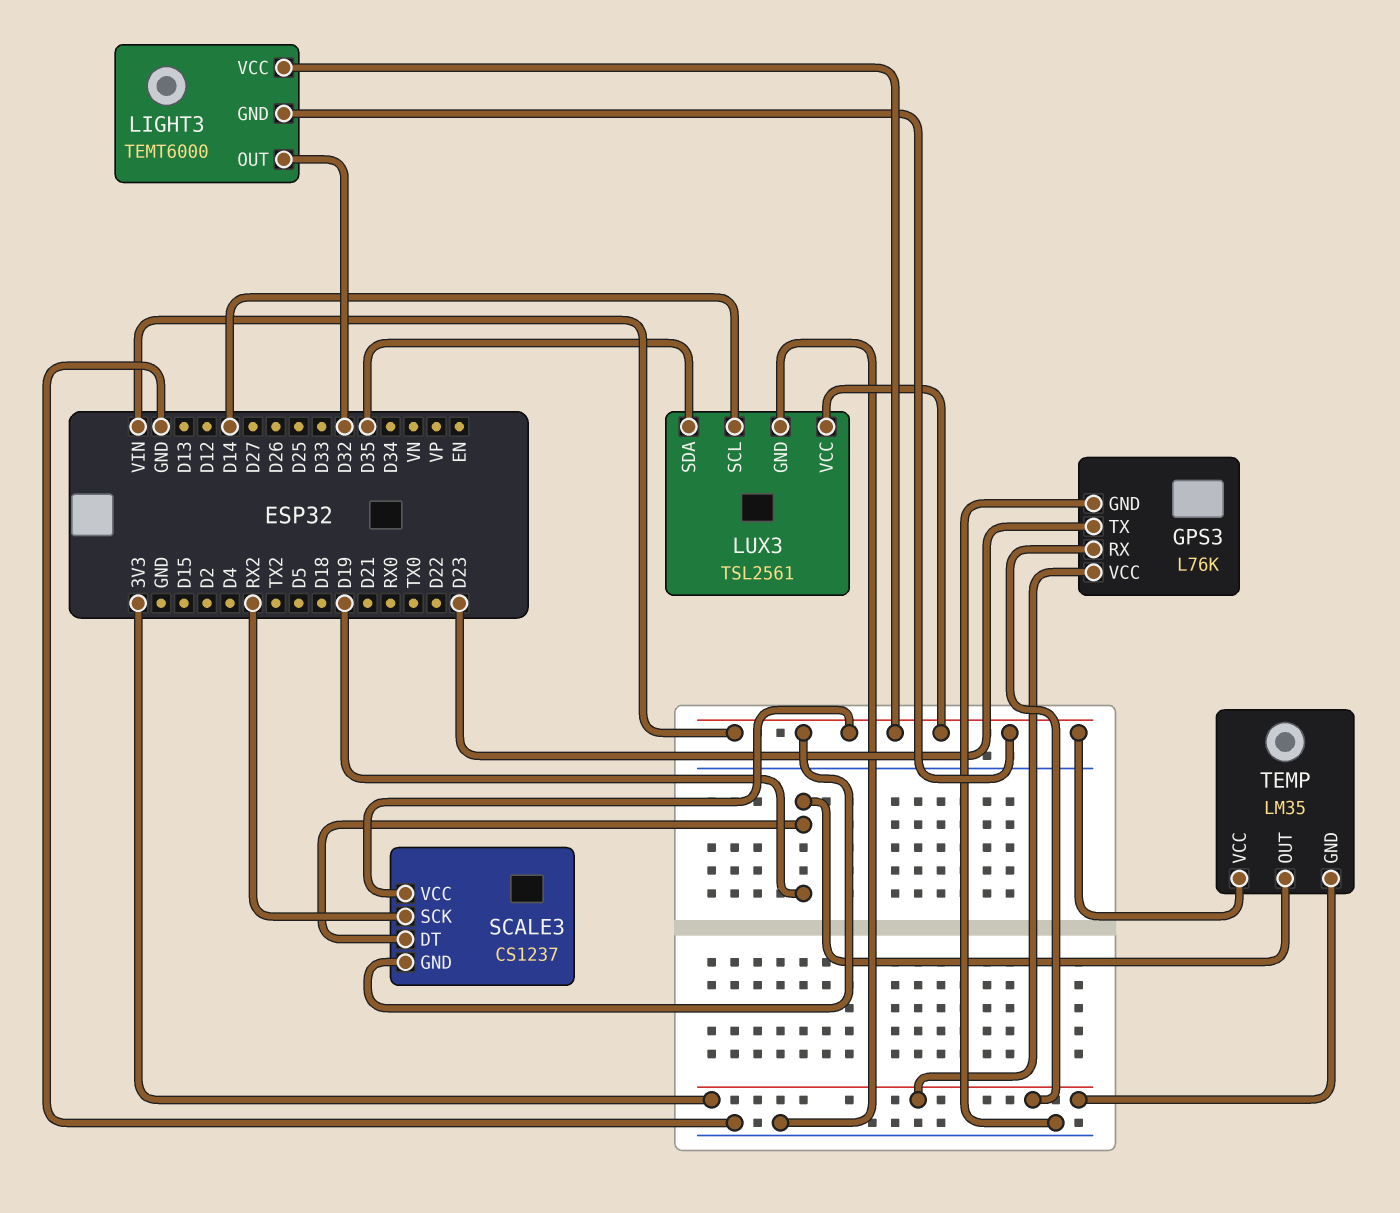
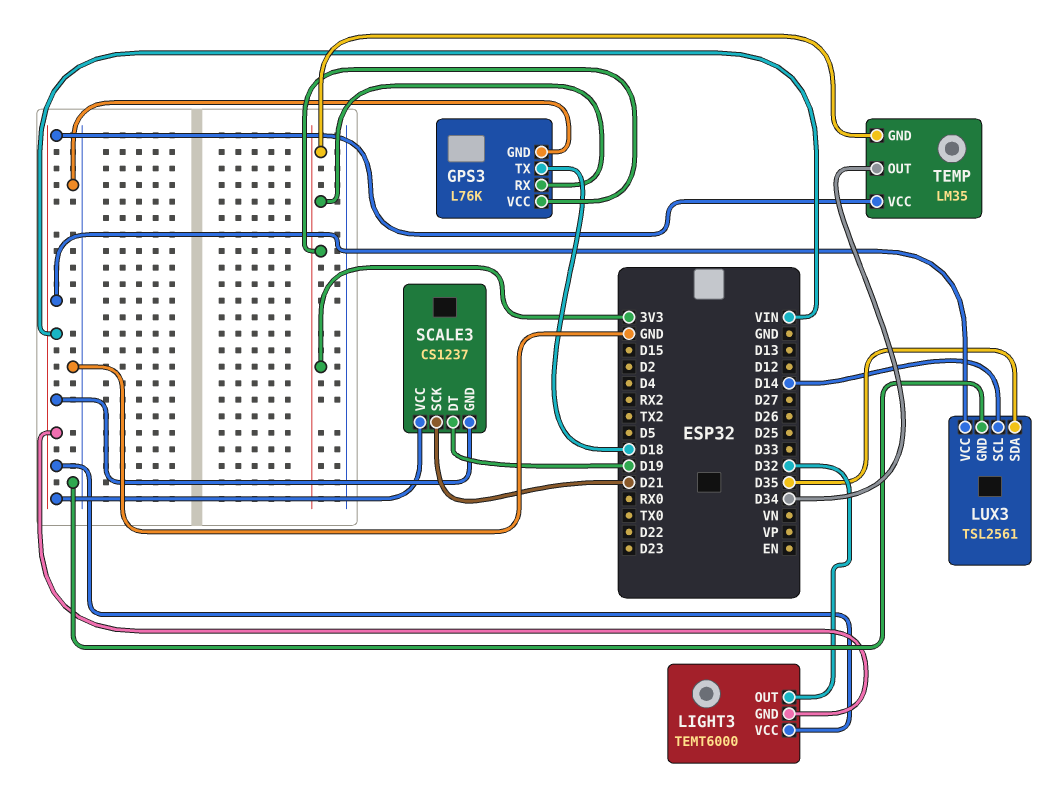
GPS3 pin TX: D23 -> D18
SCALE3 pin SCK: RX2 -> D21
TEMP pin OUT: D19 -> D34

